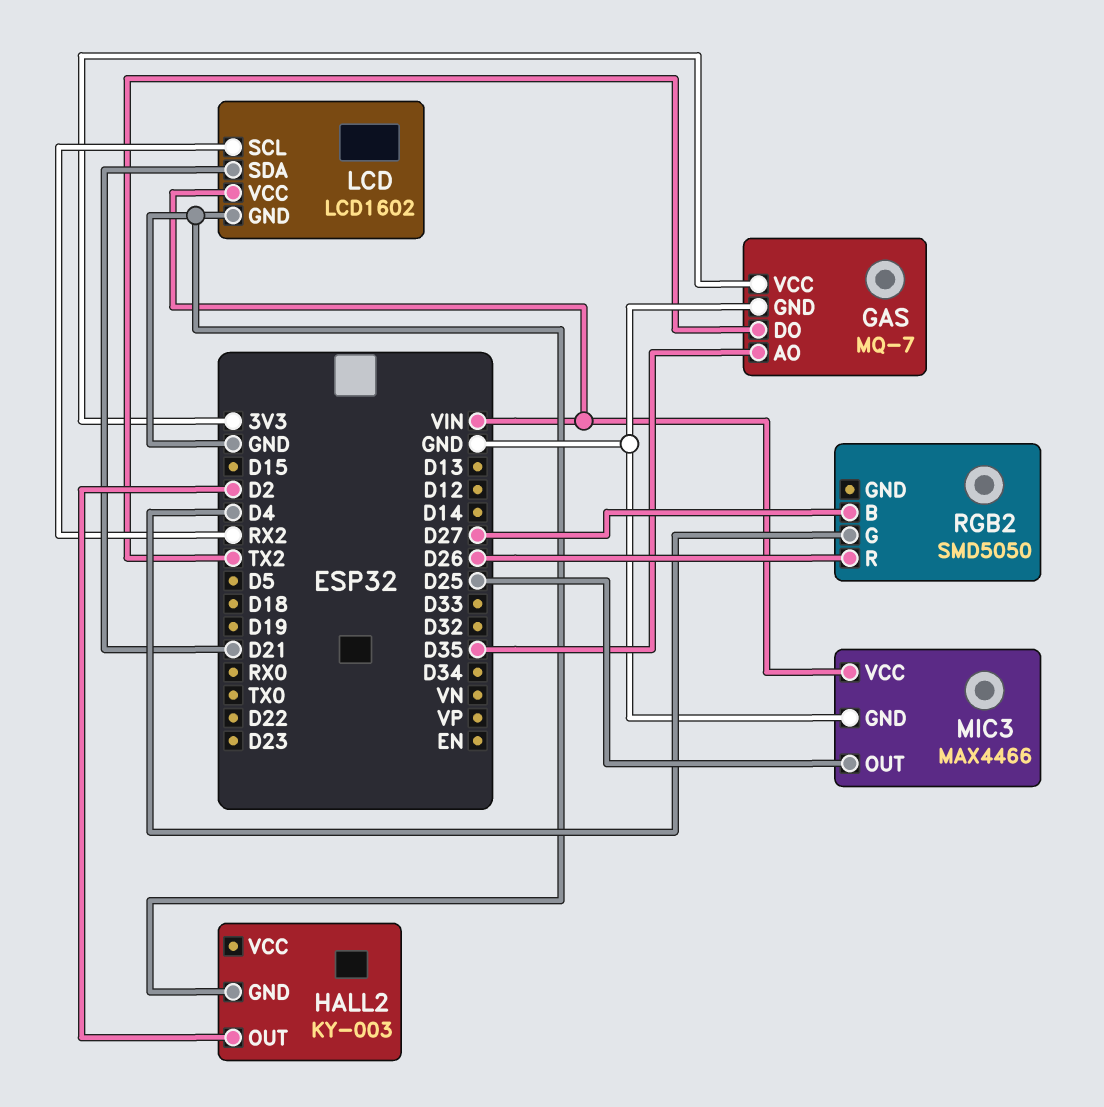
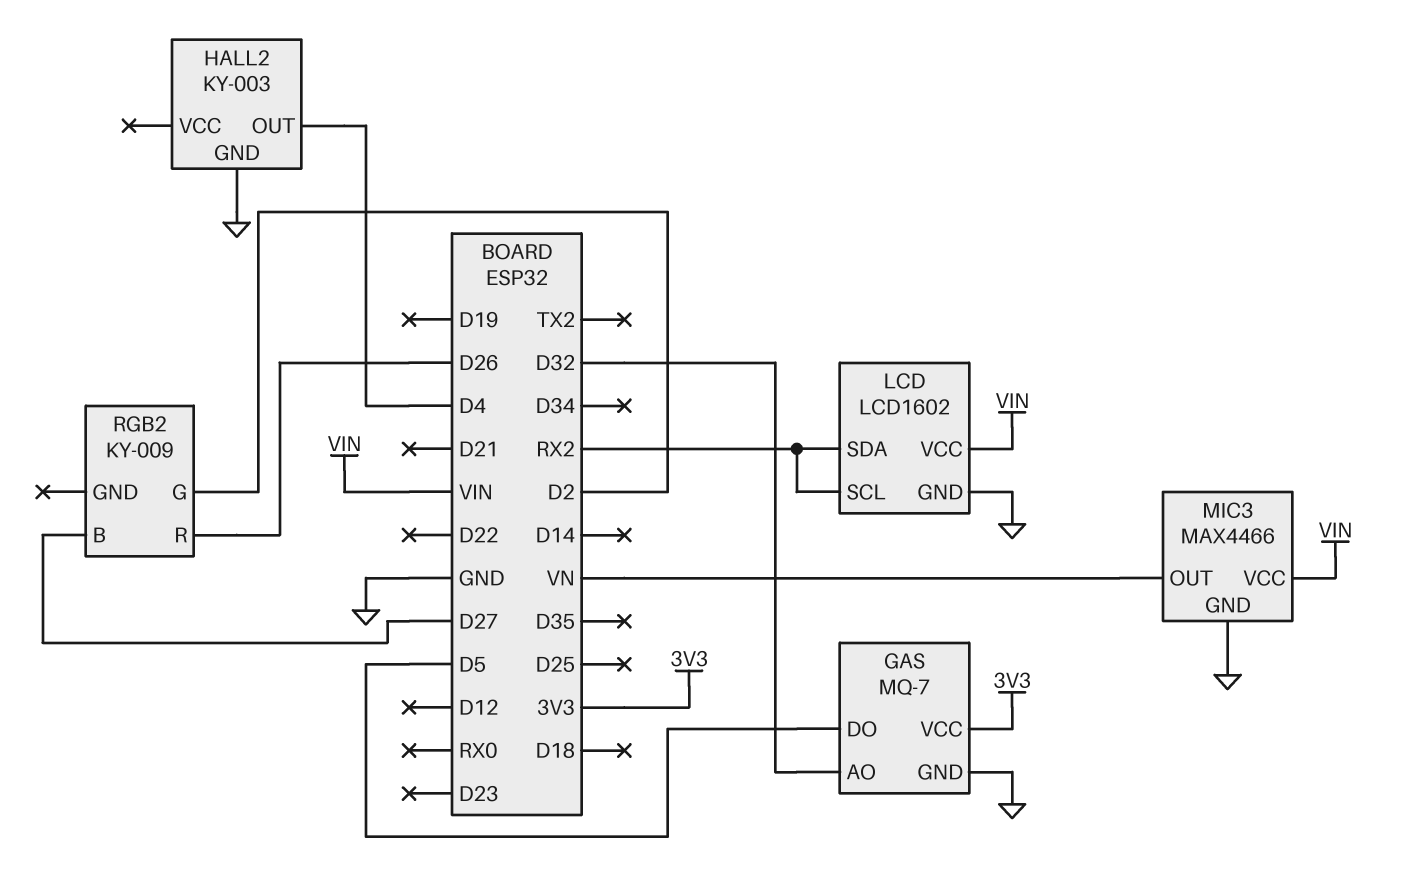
GAS pin AO: D35 -> D32
GAS pin DO: TX2 -> D5
HALL2 pin OUT: D2 -> D4
LCD pin SDA: D21 -> RX2
MIC3 pin OUT: D25 -> VN
RGB2: SMD5050 -> KY-009
RGB2 pin G: D4 -> D2

